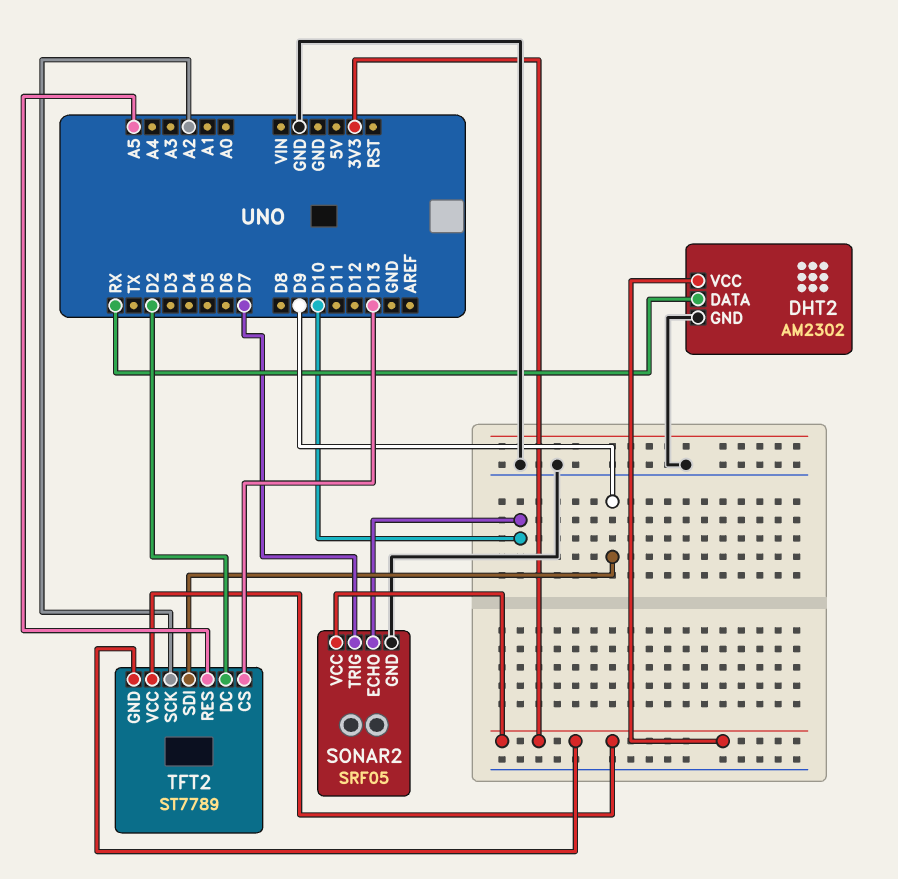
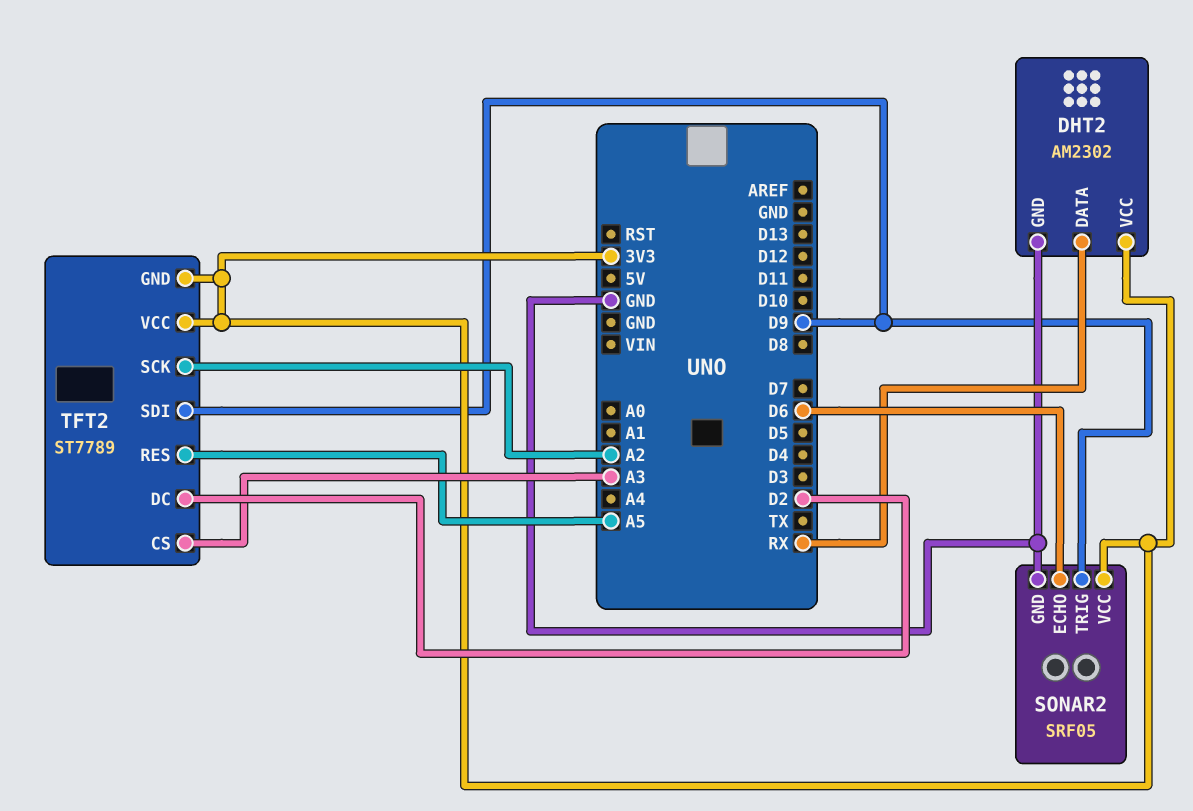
SONAR2 pin ECHO: D10 -> D6
SONAR2 pin TRIG: D7 -> D9
TFT2 pin CS: D13 -> A3

